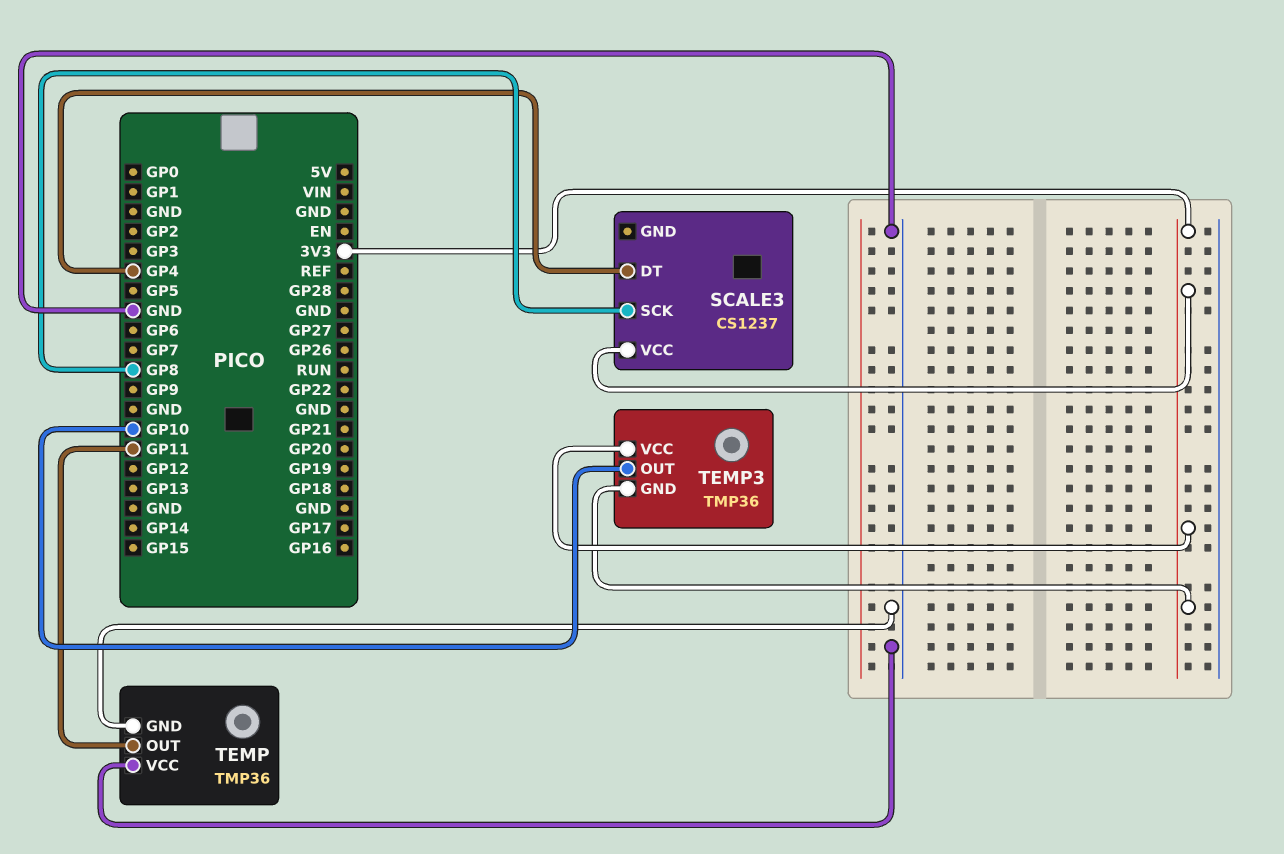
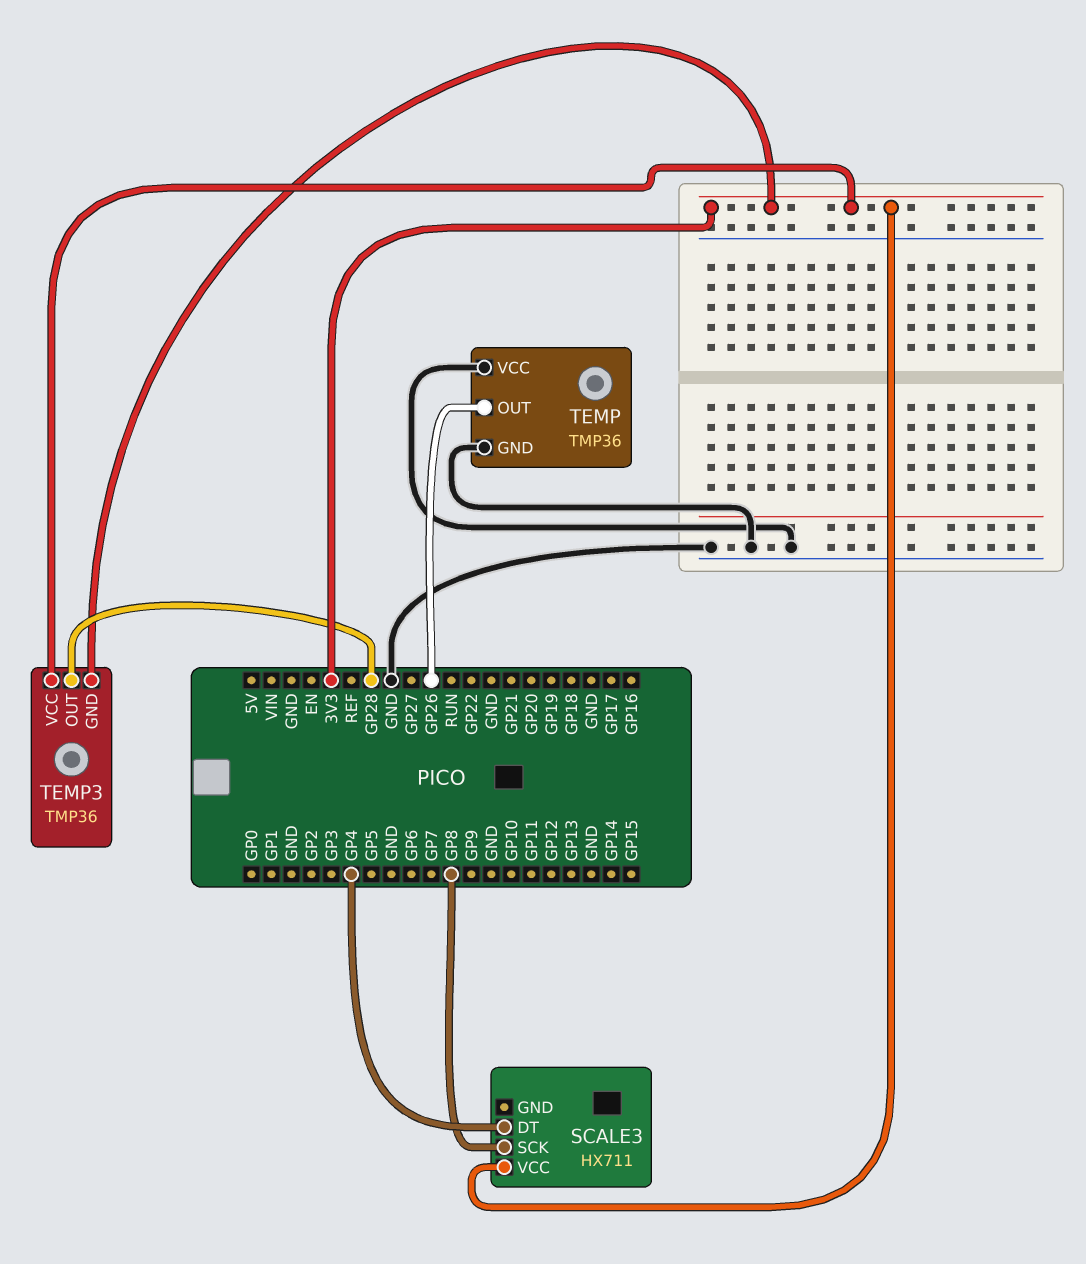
SCALE3: CS1237 -> HX711
TEMP pin OUT: GP11 -> GP26
TEMP3 pin OUT: GP10 -> GP28

